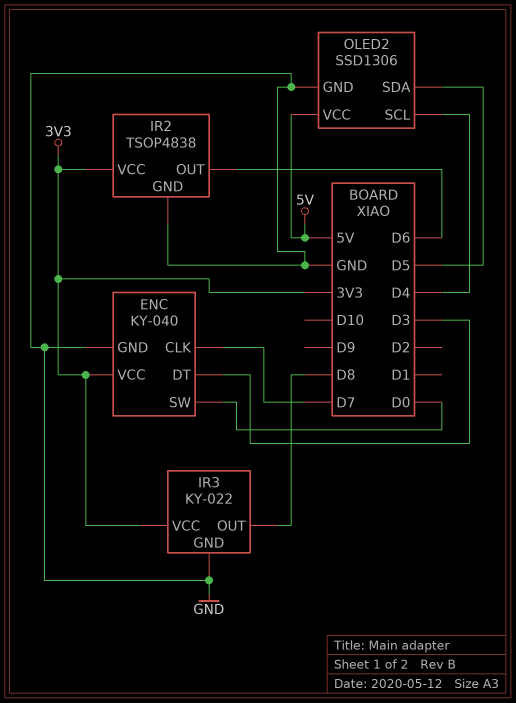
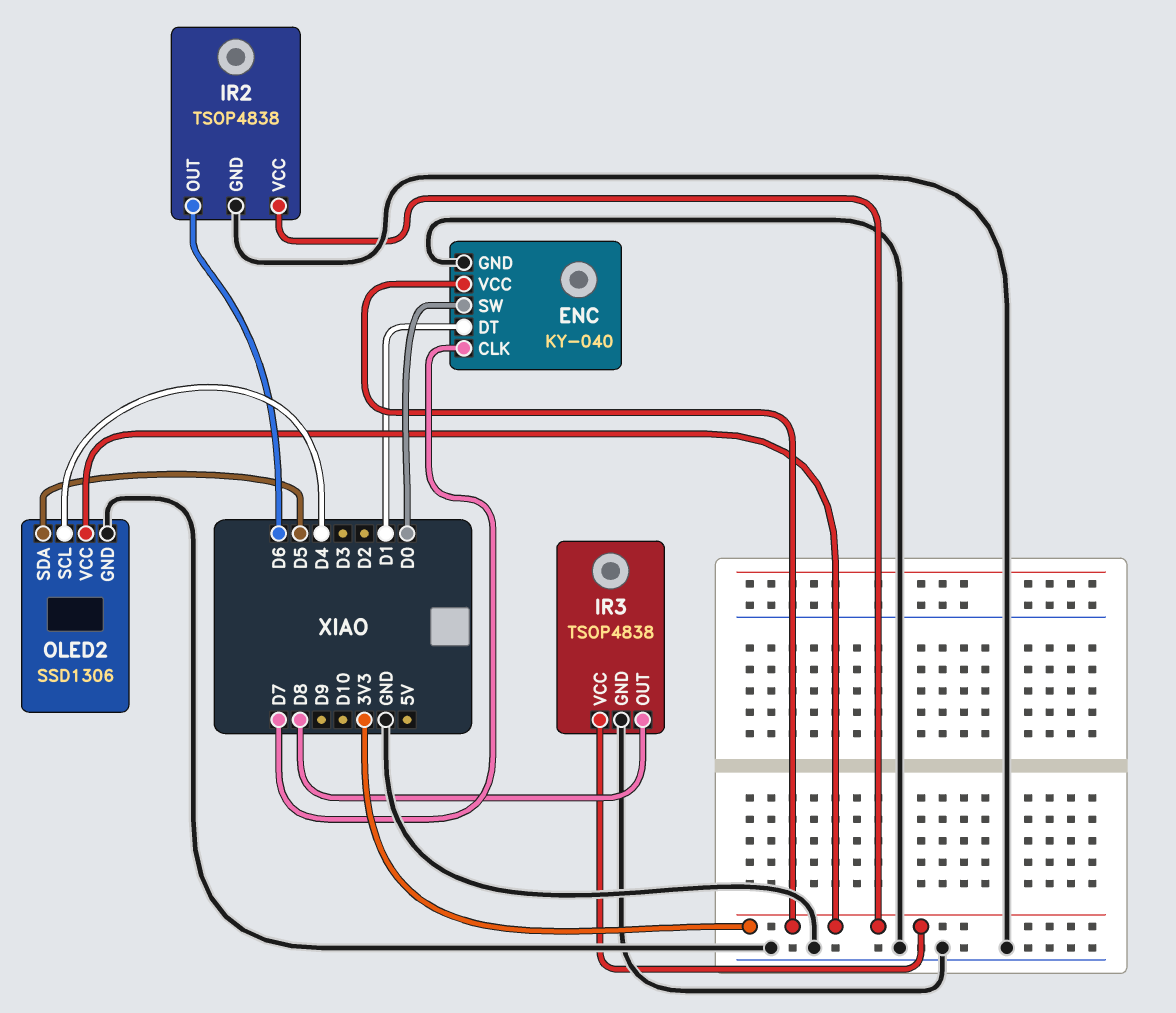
ENC pin DT: D3 -> D1
IR3: KY-022 -> TSOP4838
OLED2 pin VCC: 5V -> 3V3

